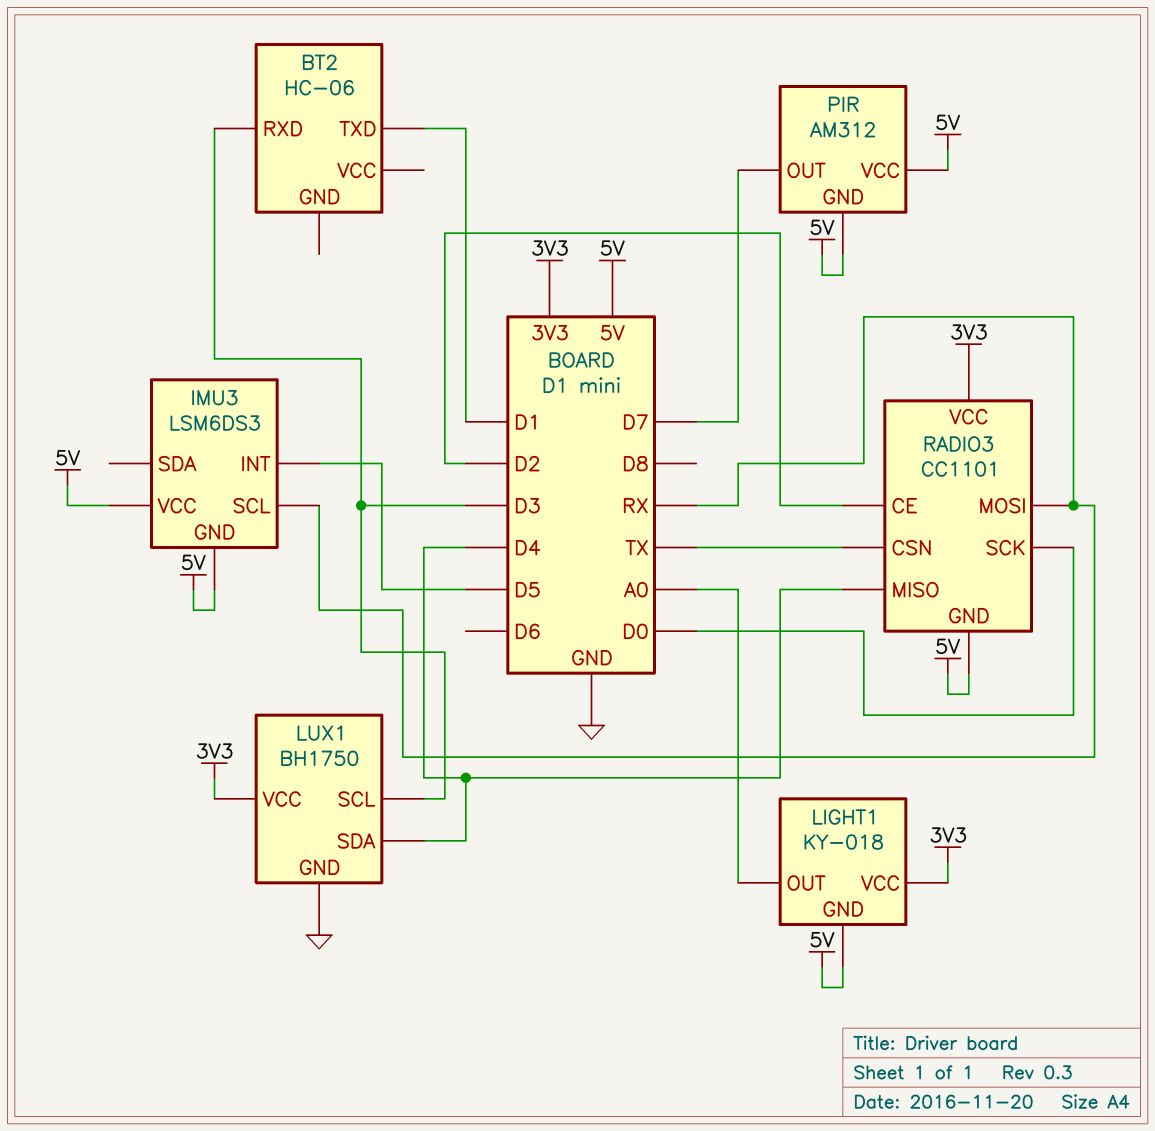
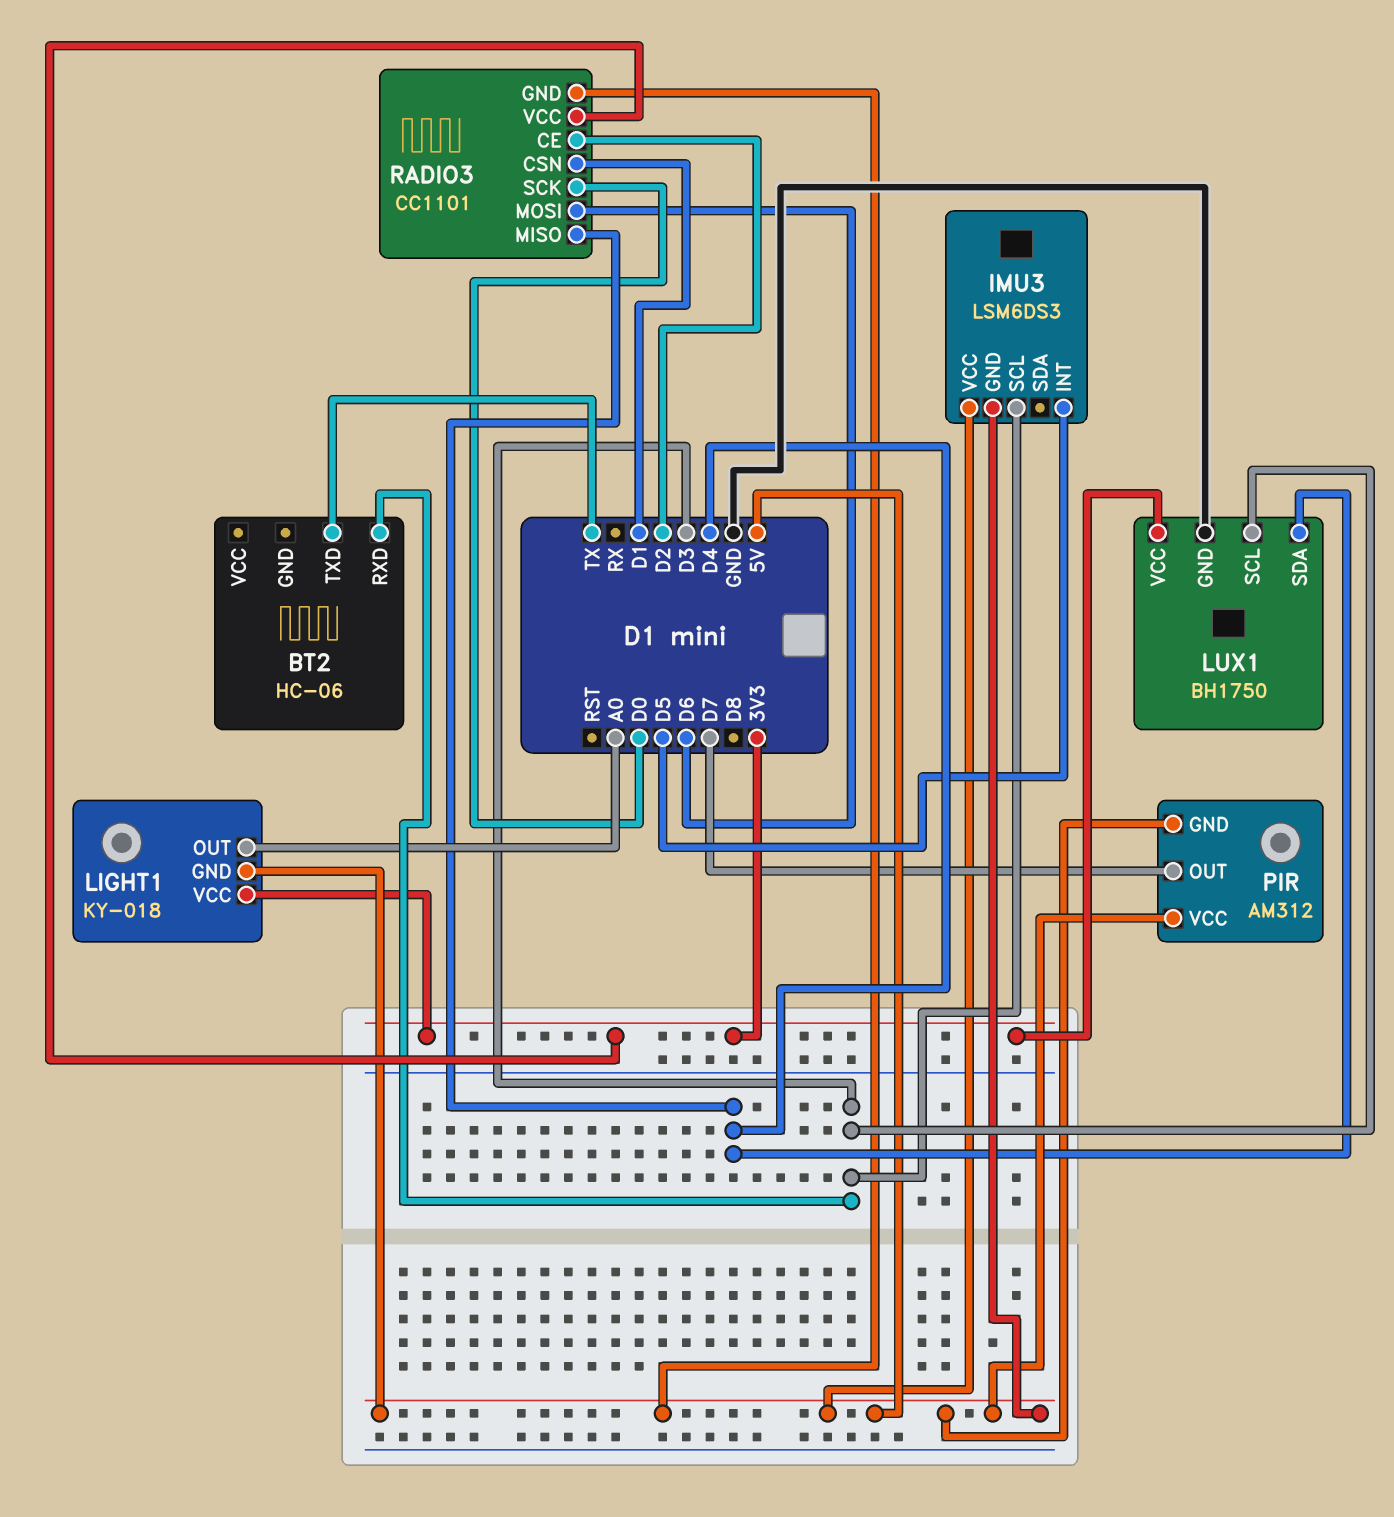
BT2 pin TXD: D1 -> TX
IMU3 pin SCL: RX -> D3
RADIO3 pin CSN: TX -> D1
RADIO3 pin MOSI: RX -> D6

